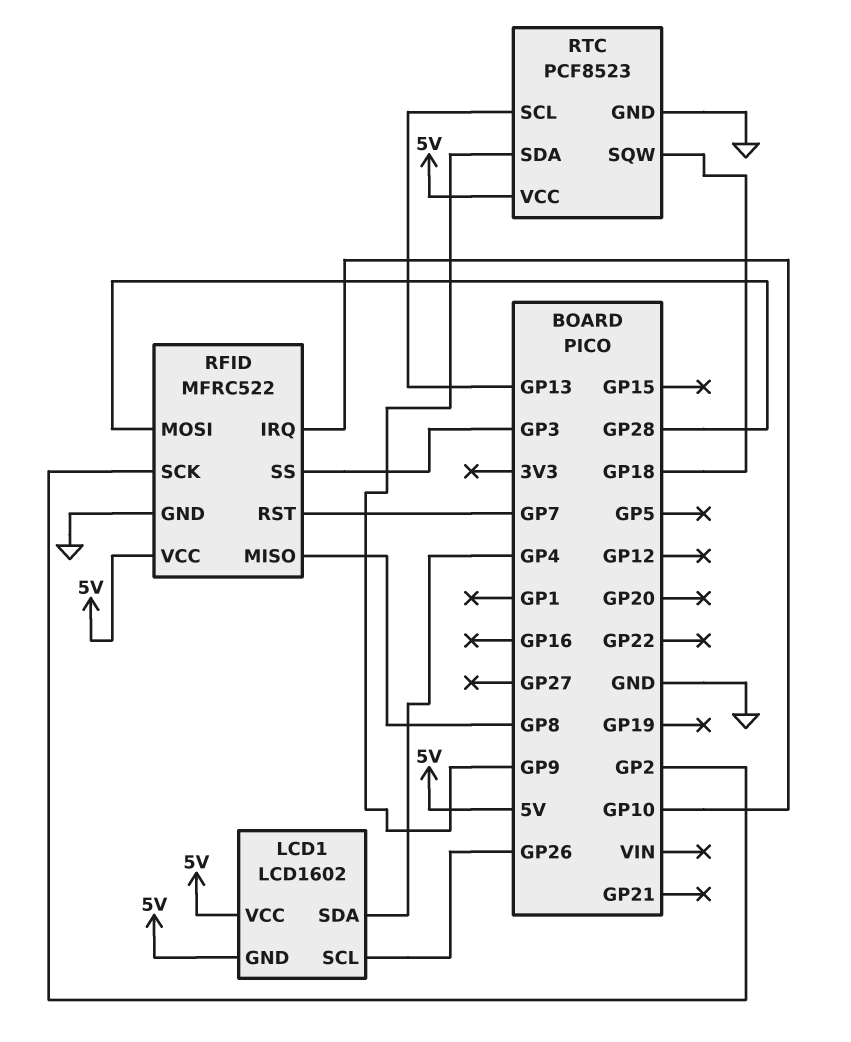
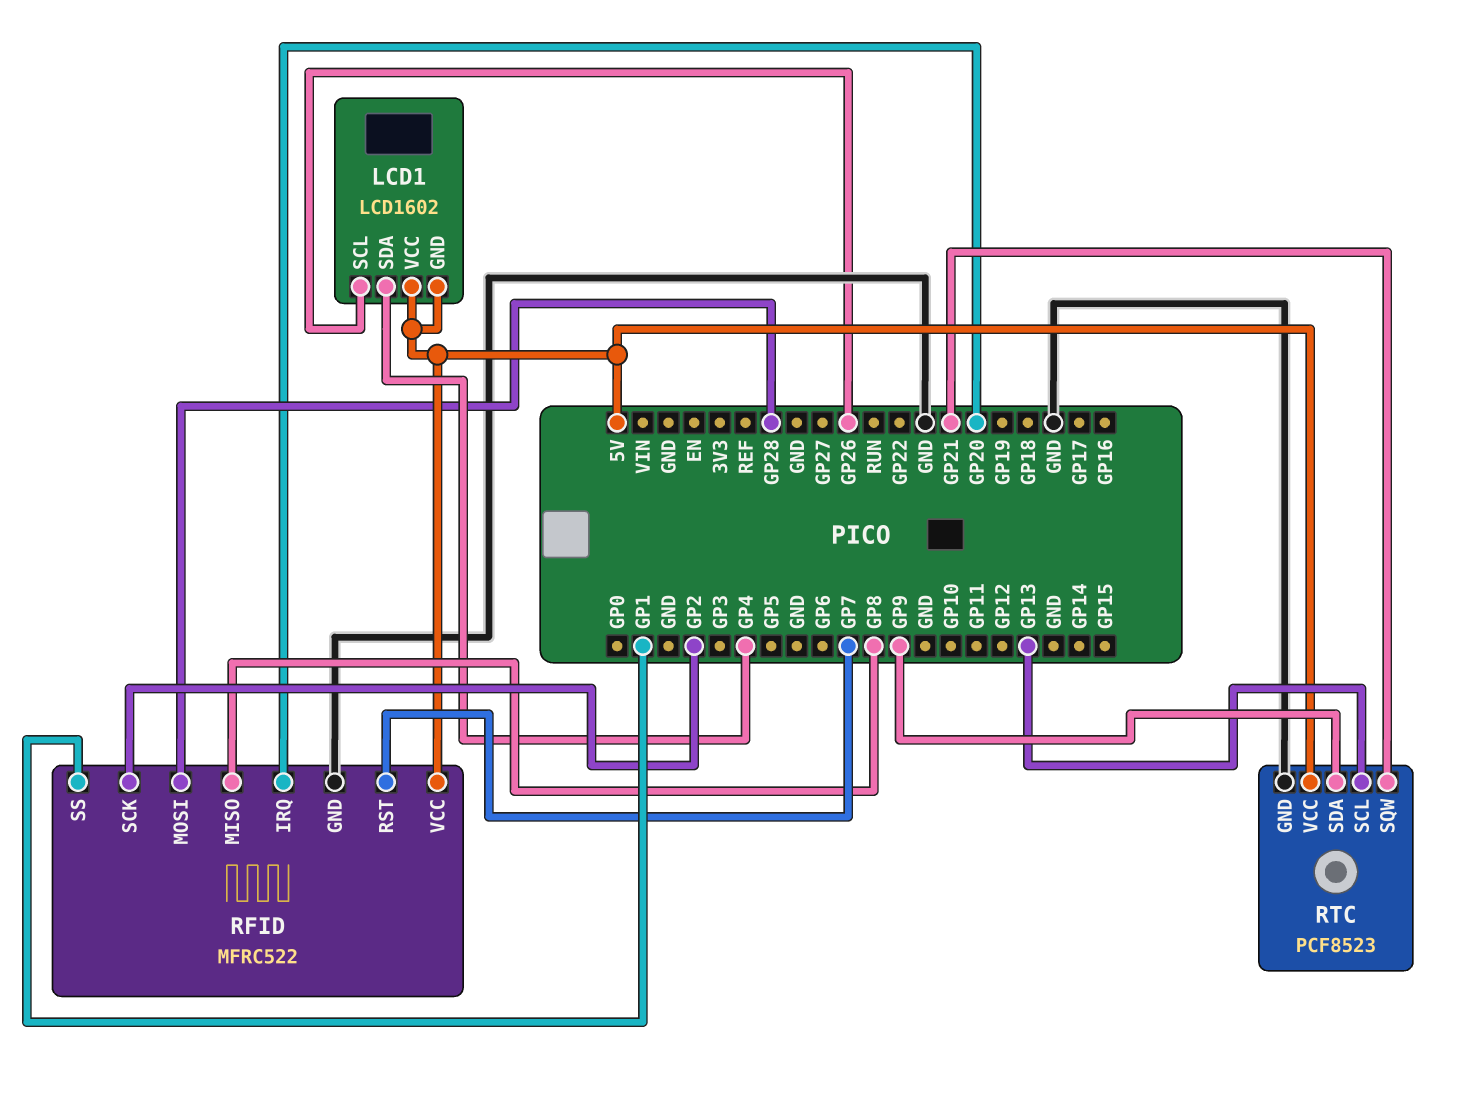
RFID pin IRQ: GP10 -> GP20
RFID pin SS: GP3 -> GP1
RTC pin SQW: GP18 -> GP21

